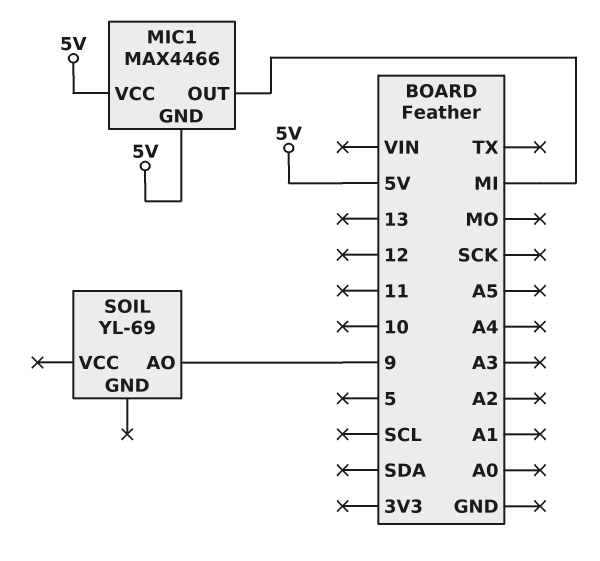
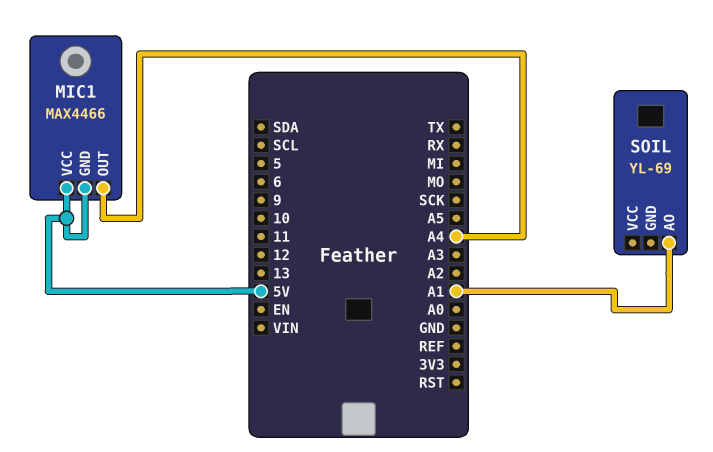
MIC1 pin OUT: MI -> A4
SOIL pin AO: 9 -> A1

